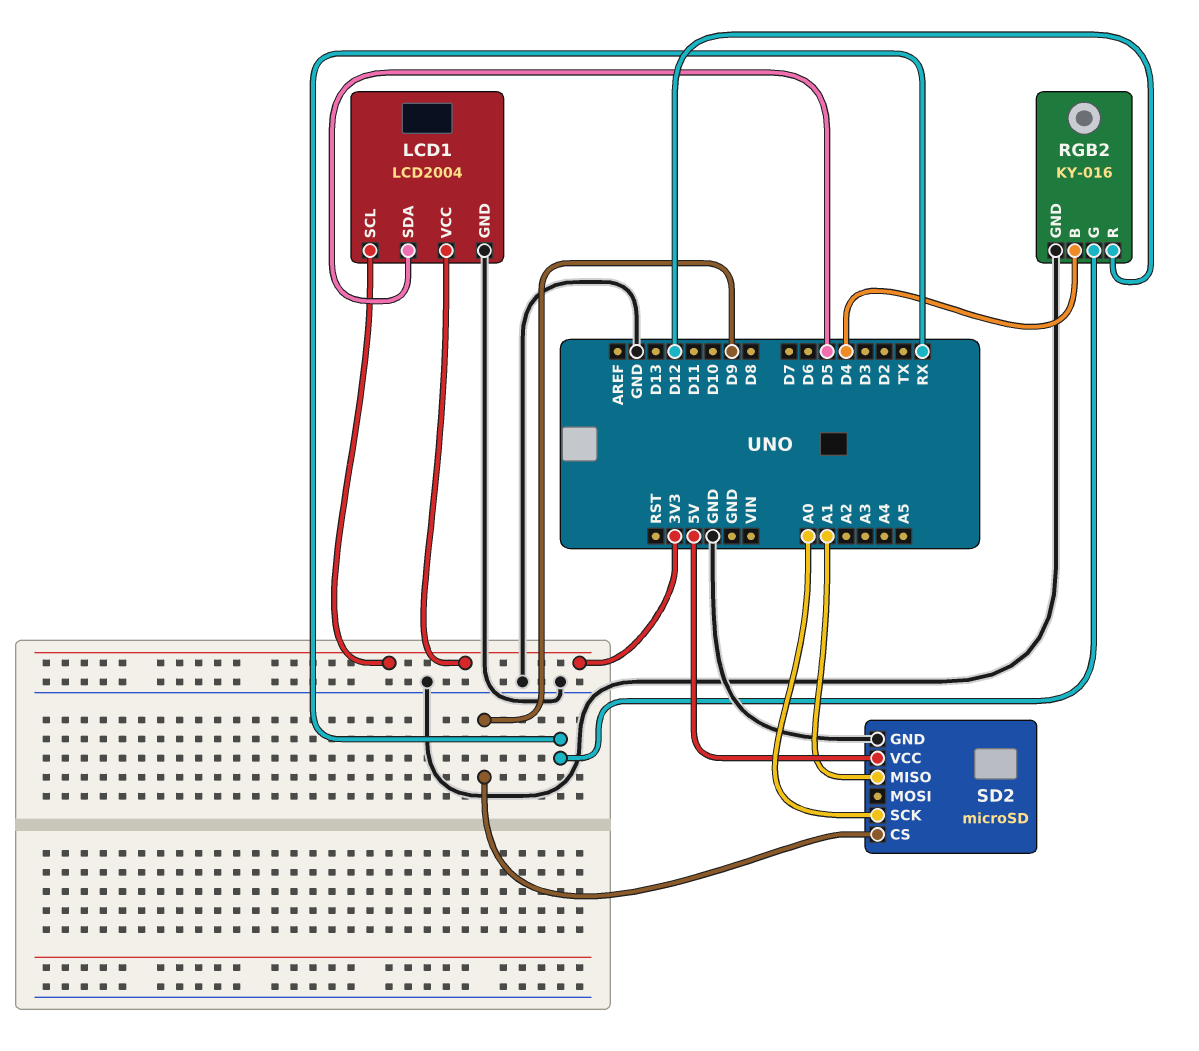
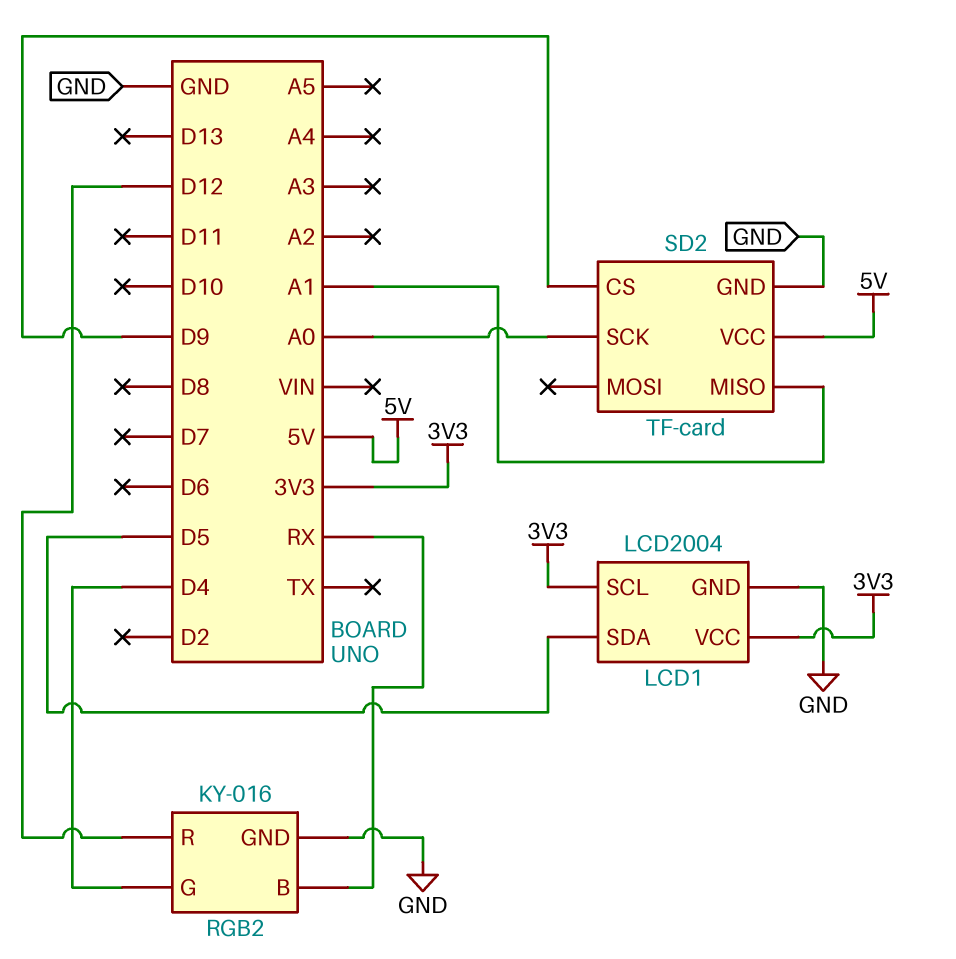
RGB2 pin B: D4 -> RX
RGB2 pin G: RX -> D4
SD2: microSD -> TF-card

